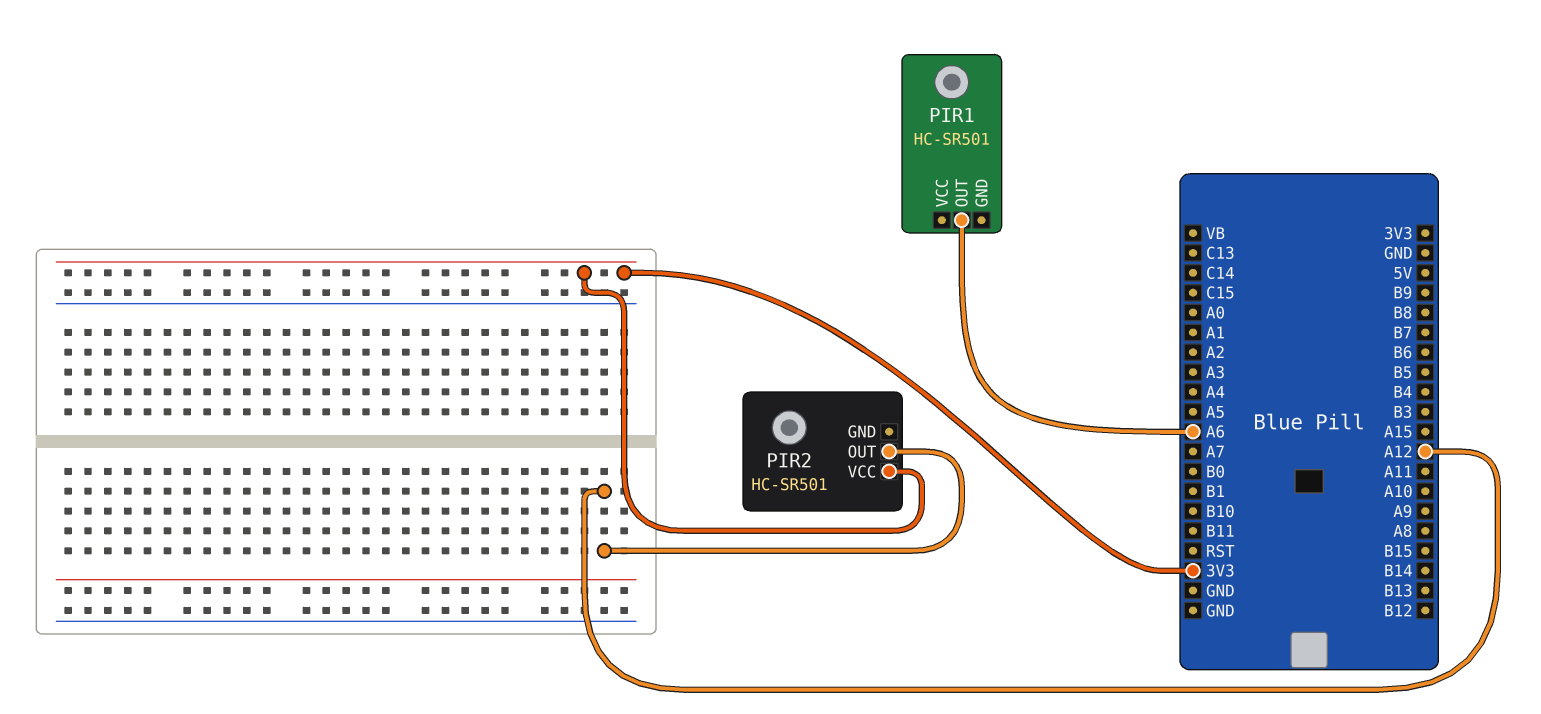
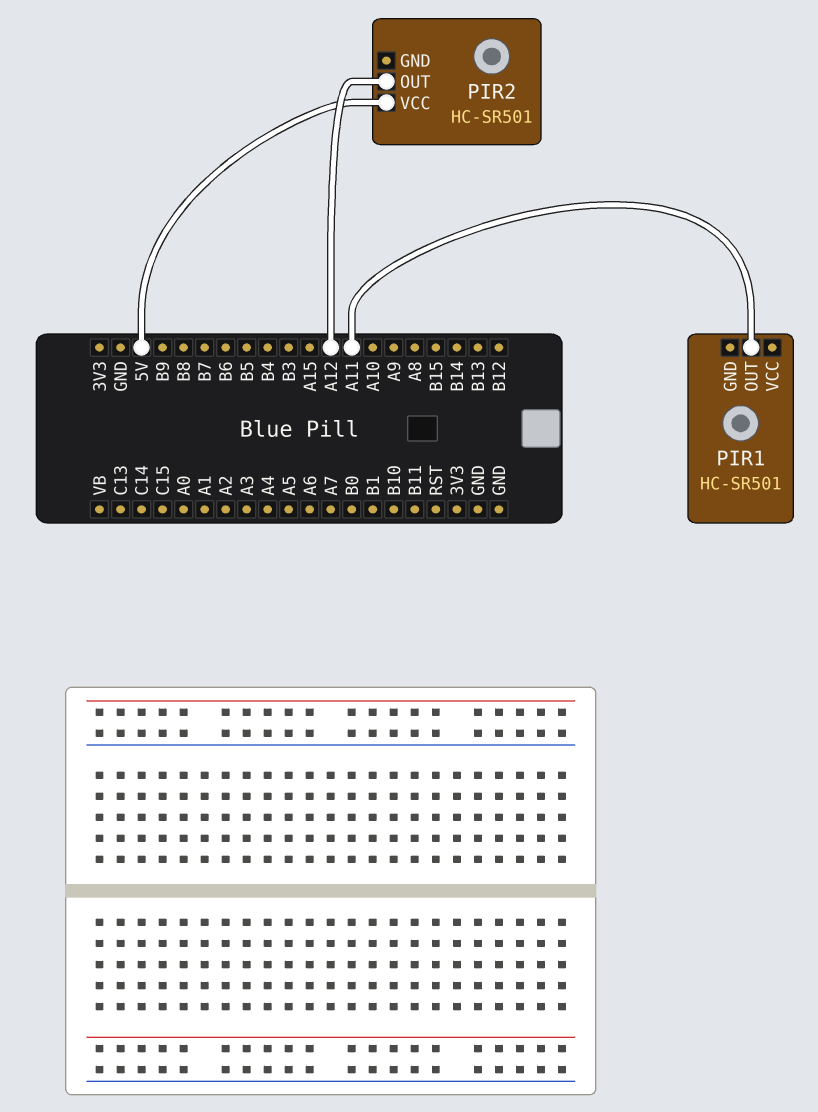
PIR1 pin OUT: A6 -> A11
PIR2 pin VCC: 3V3 -> 5V

